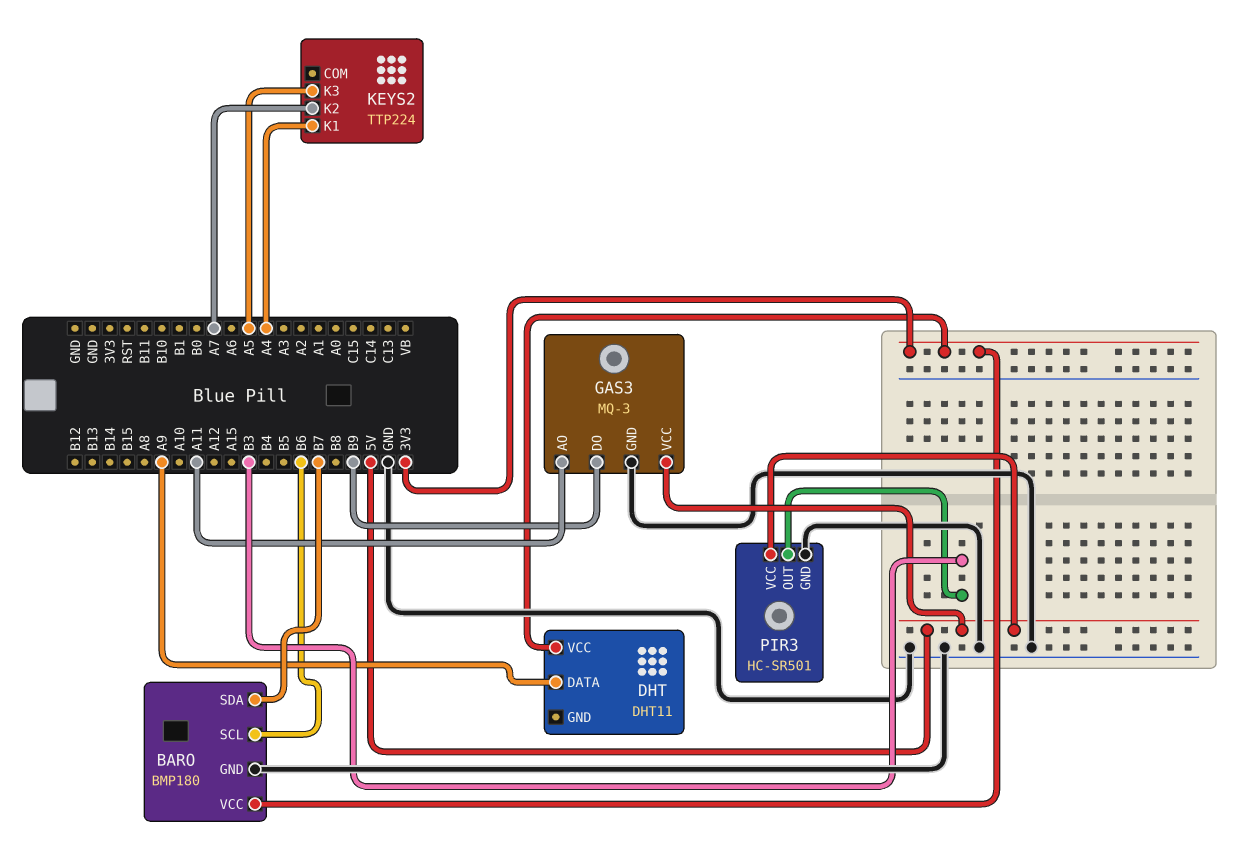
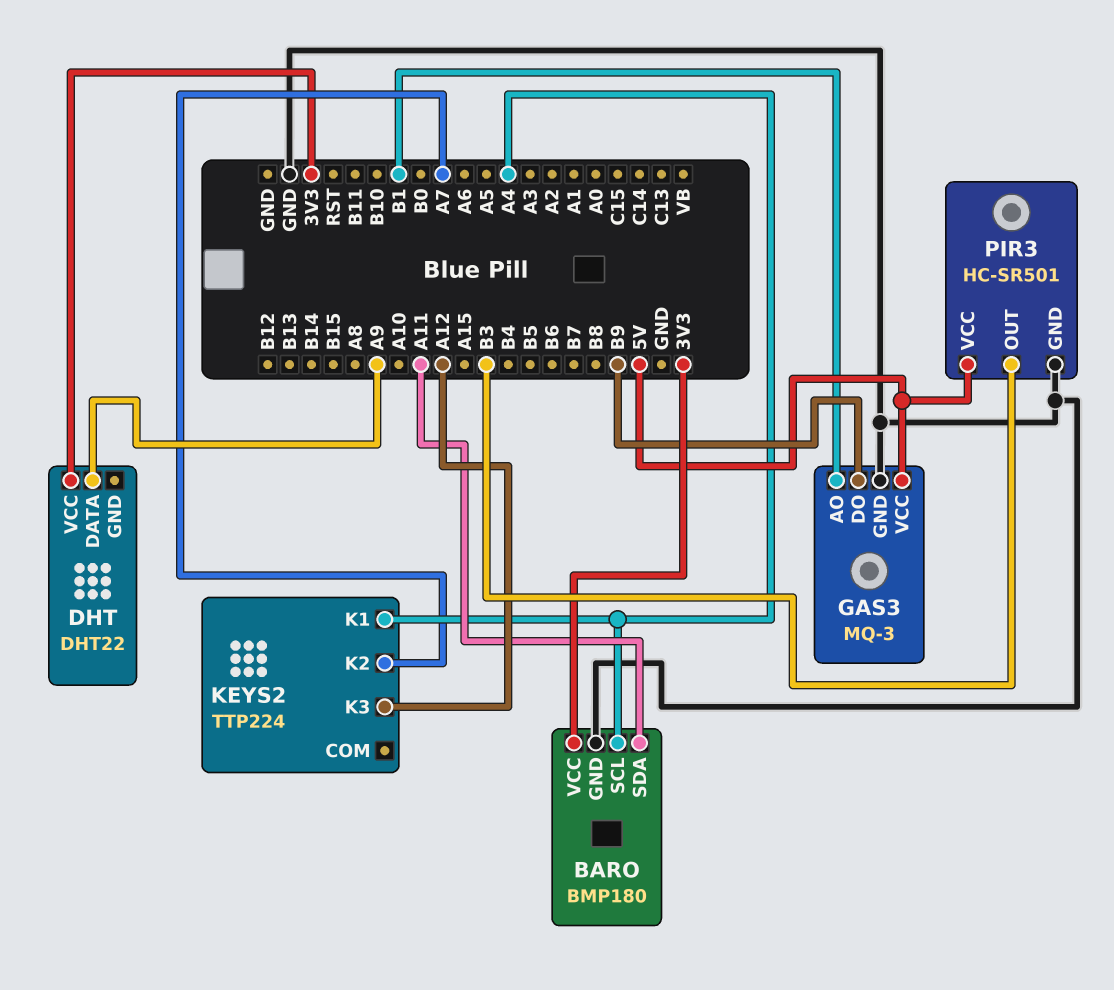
BARO pin SCL: B6 -> A4
BARO pin SDA: B7 -> A11
DHT: DHT11 -> DHT22
GAS3 pin AO: A11 -> B1
KEYS2 pin K3: A5 -> A12

